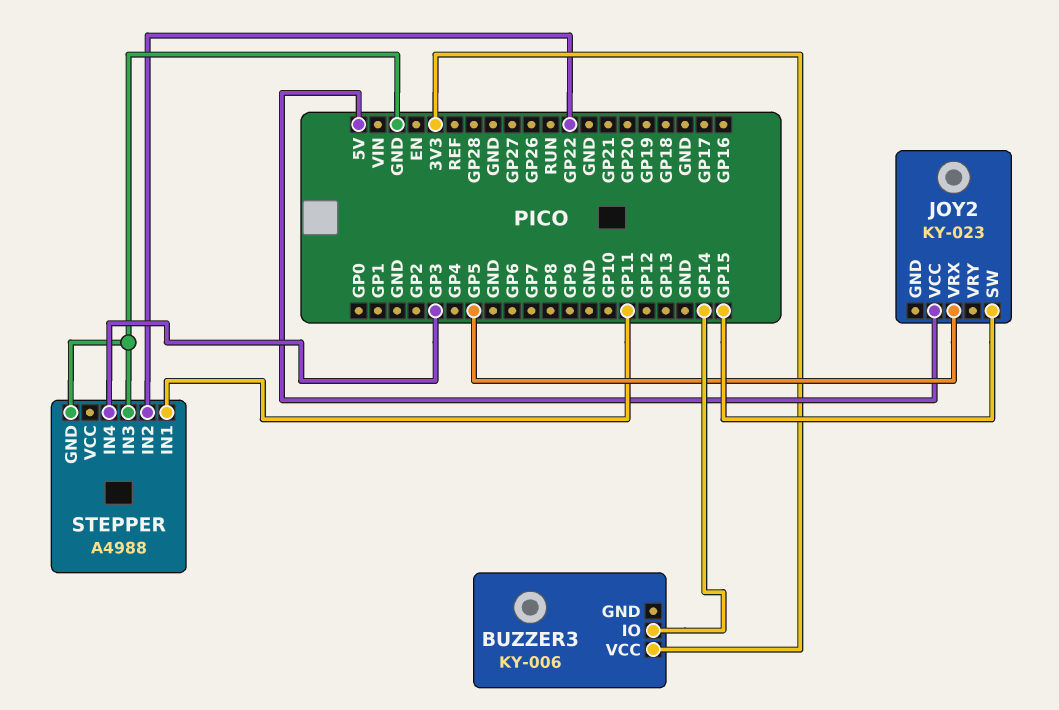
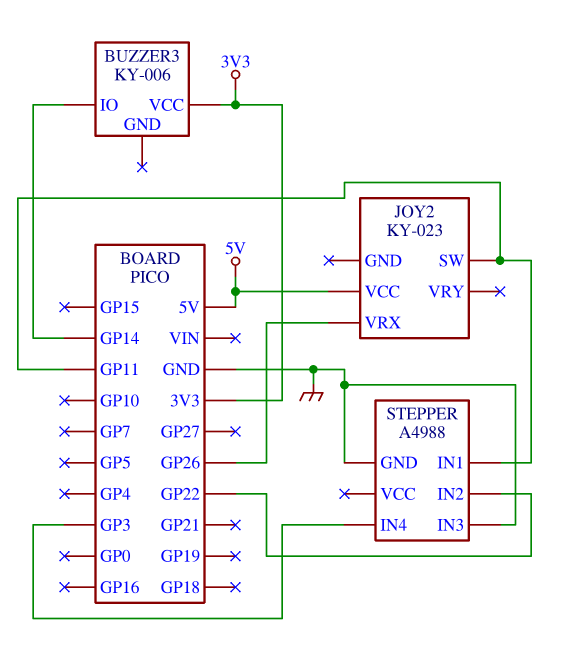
JOY2 pin SW: GP15 -> GP11
JOY2 pin VRX: GP5 -> GP26

